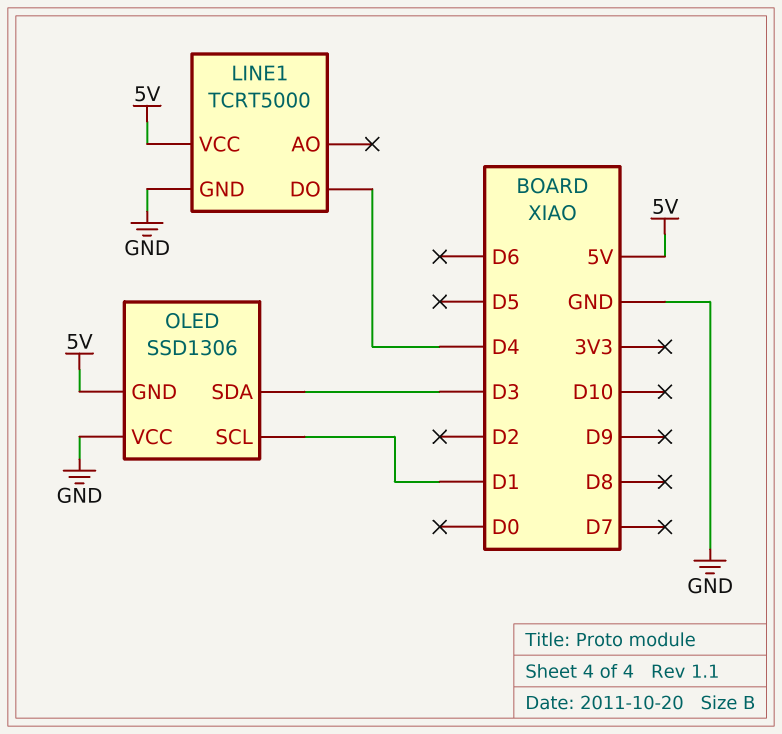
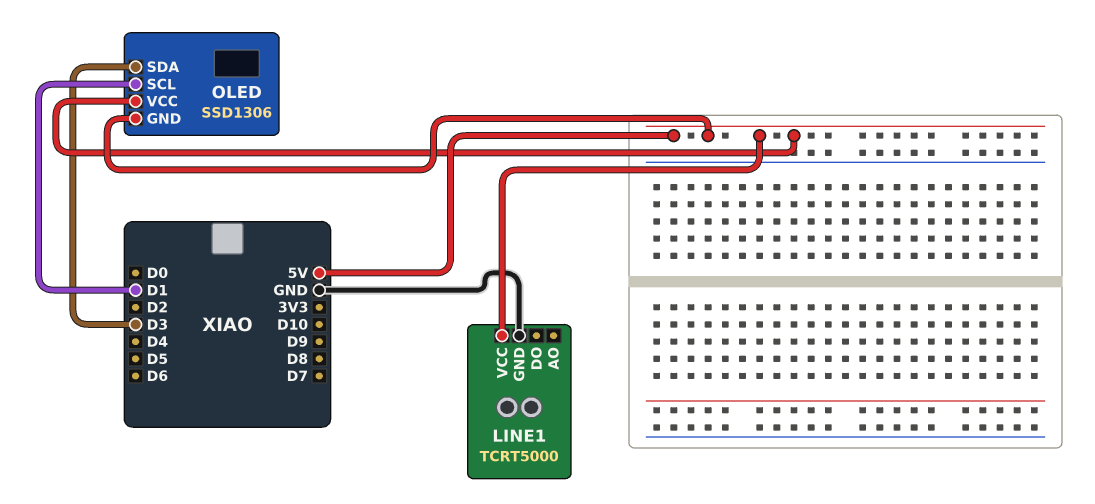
LINE1 pin DO: D4 -> none
OLED pin VCC: GND -> 5V

